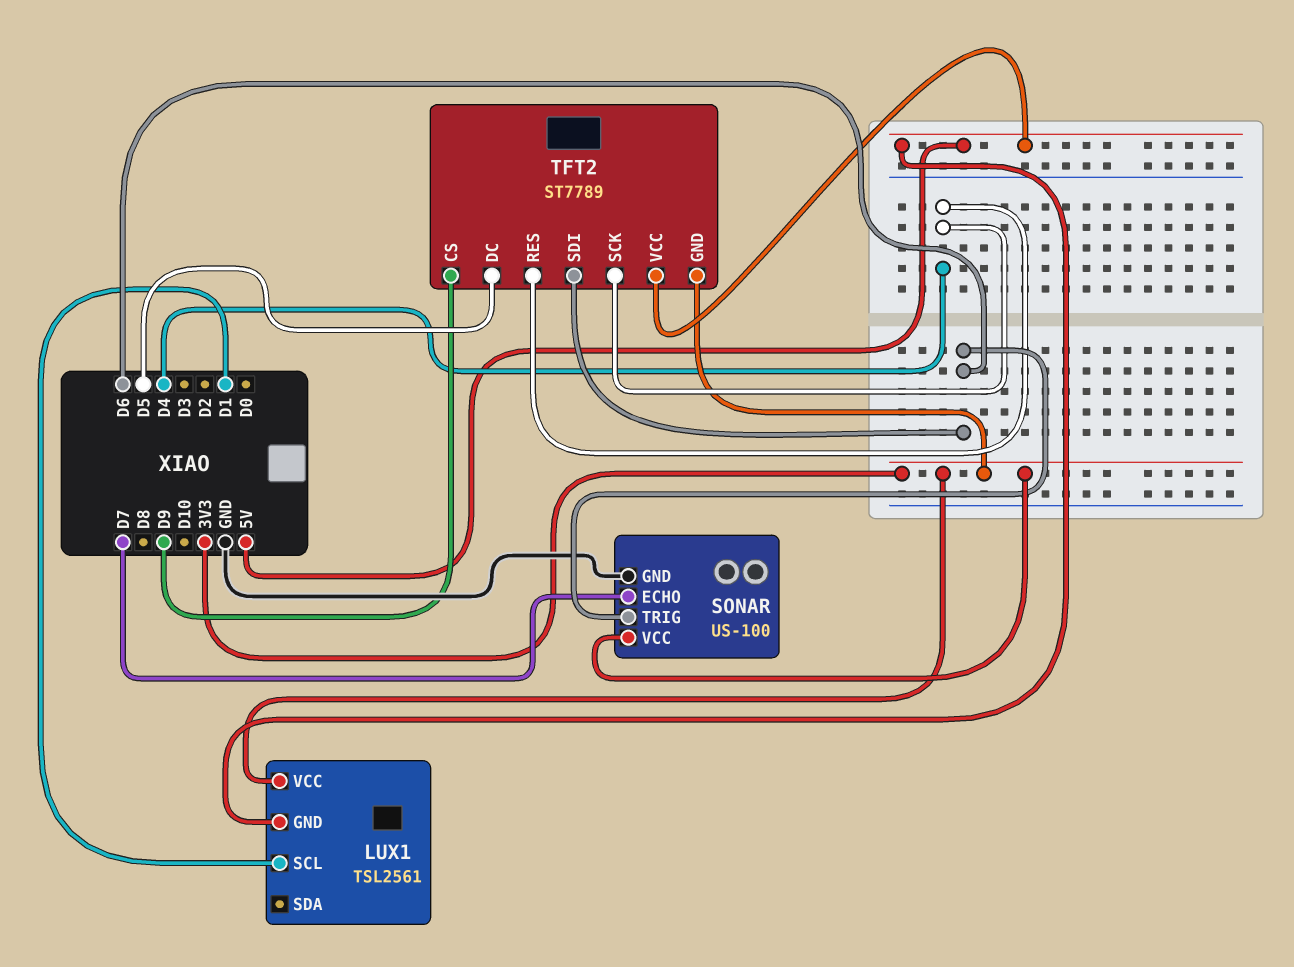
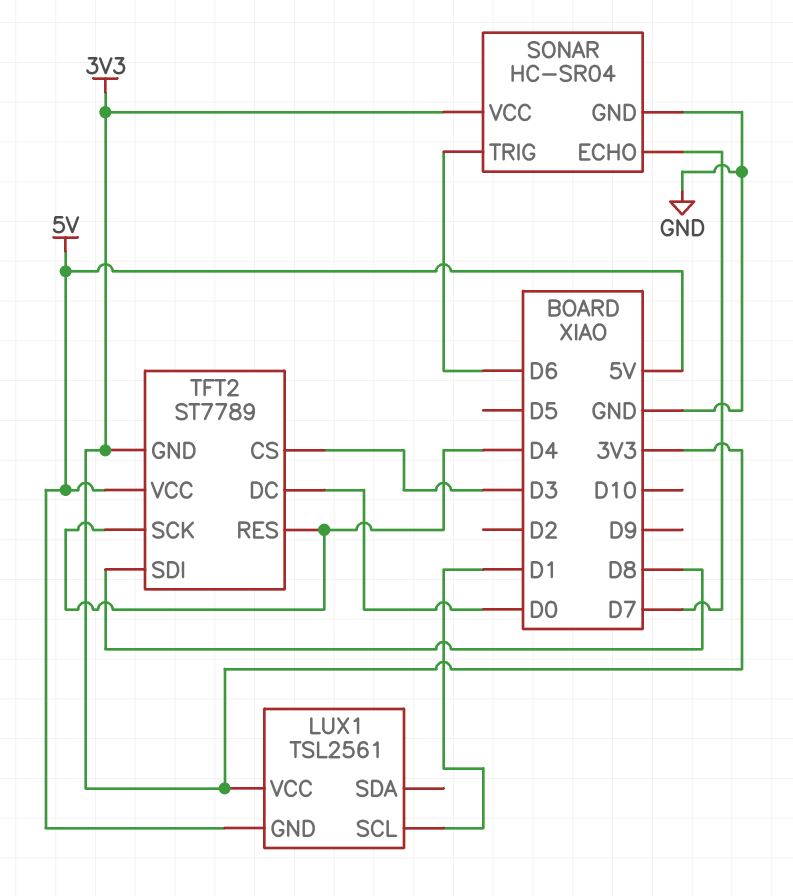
SONAR: US-100 -> HC-SR04
TFT2 pin CS: D9 -> D3
TFT2 pin DC: D5 -> D0
TFT2 pin SDI: D6 -> D8

